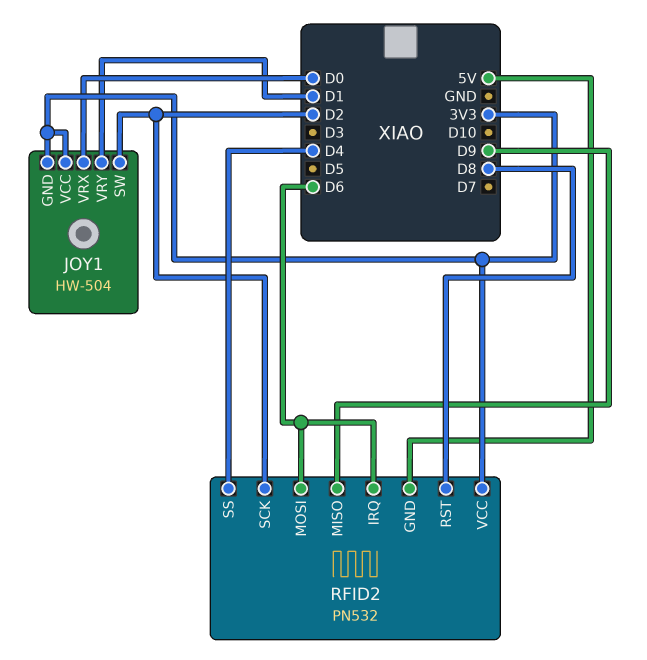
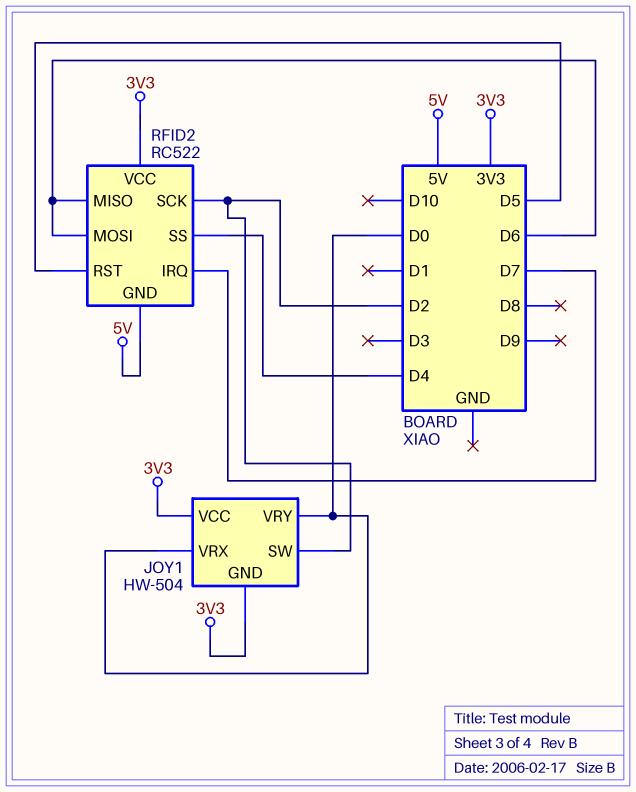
JOY1 pin VRY: D1 -> D0
RFID2: PN532 -> RC522
RFID2 pin IRQ: D6 -> D7
RFID2 pin MISO: D9 -> D6
RFID2 pin RST: D8 -> D5

